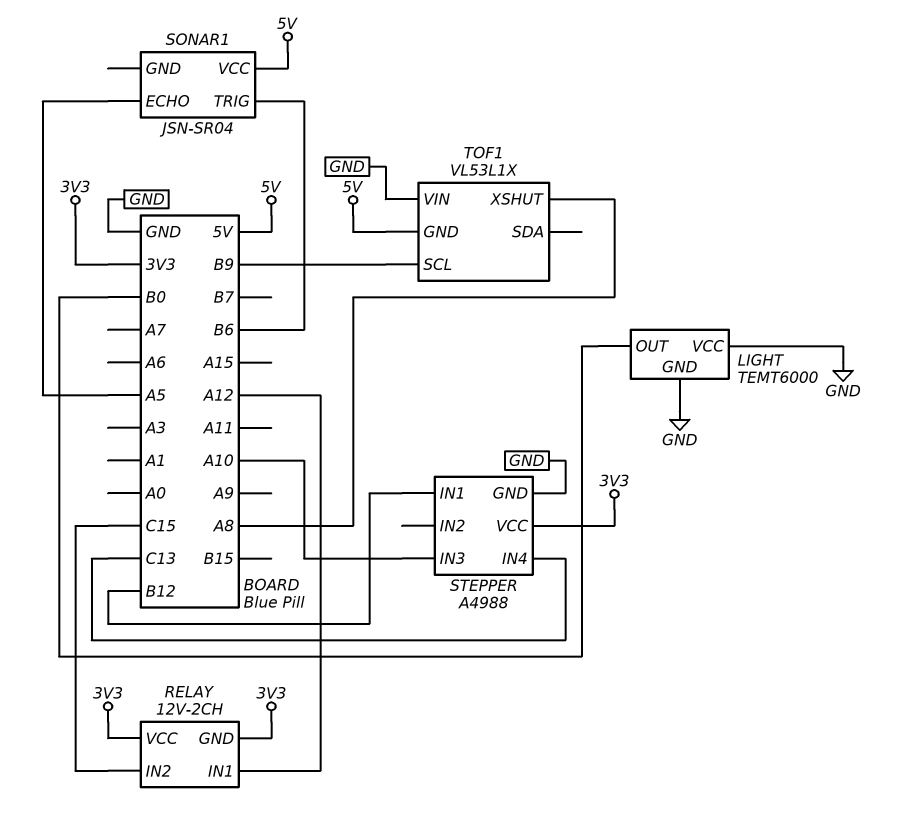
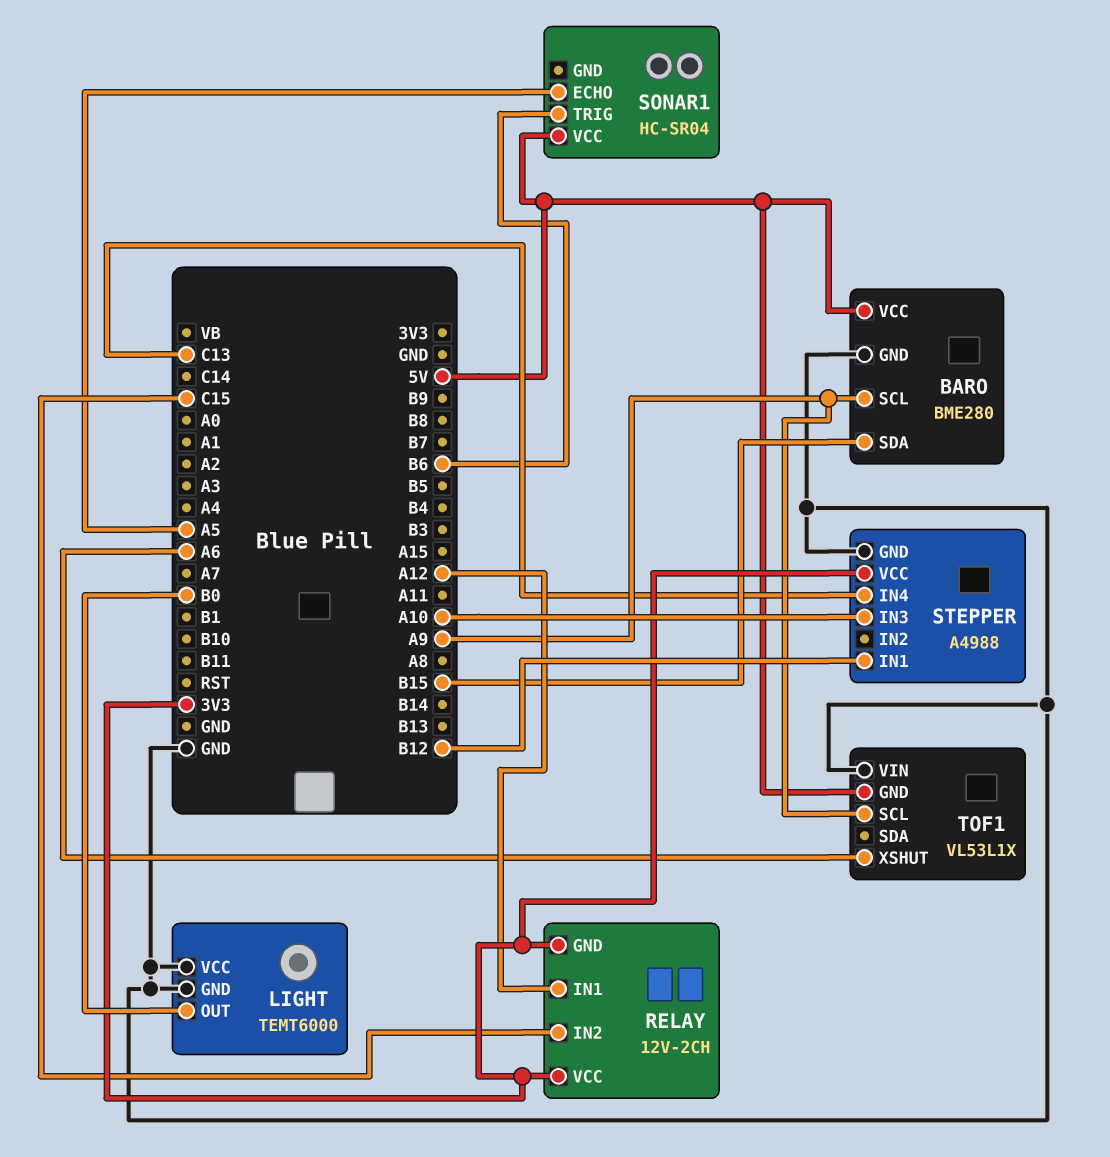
BARO: none -> BME280
BARO pin GND: none -> GND
BARO pin SCL: none -> A9
BARO pin SDA: none -> B15
BARO pin VCC: none -> 5V
SONAR1: JSN-SR04 -> HC-SR04
TOF1 pin SCL: B9 -> A9
TOF1 pin XSHUT: A8 -> A6

